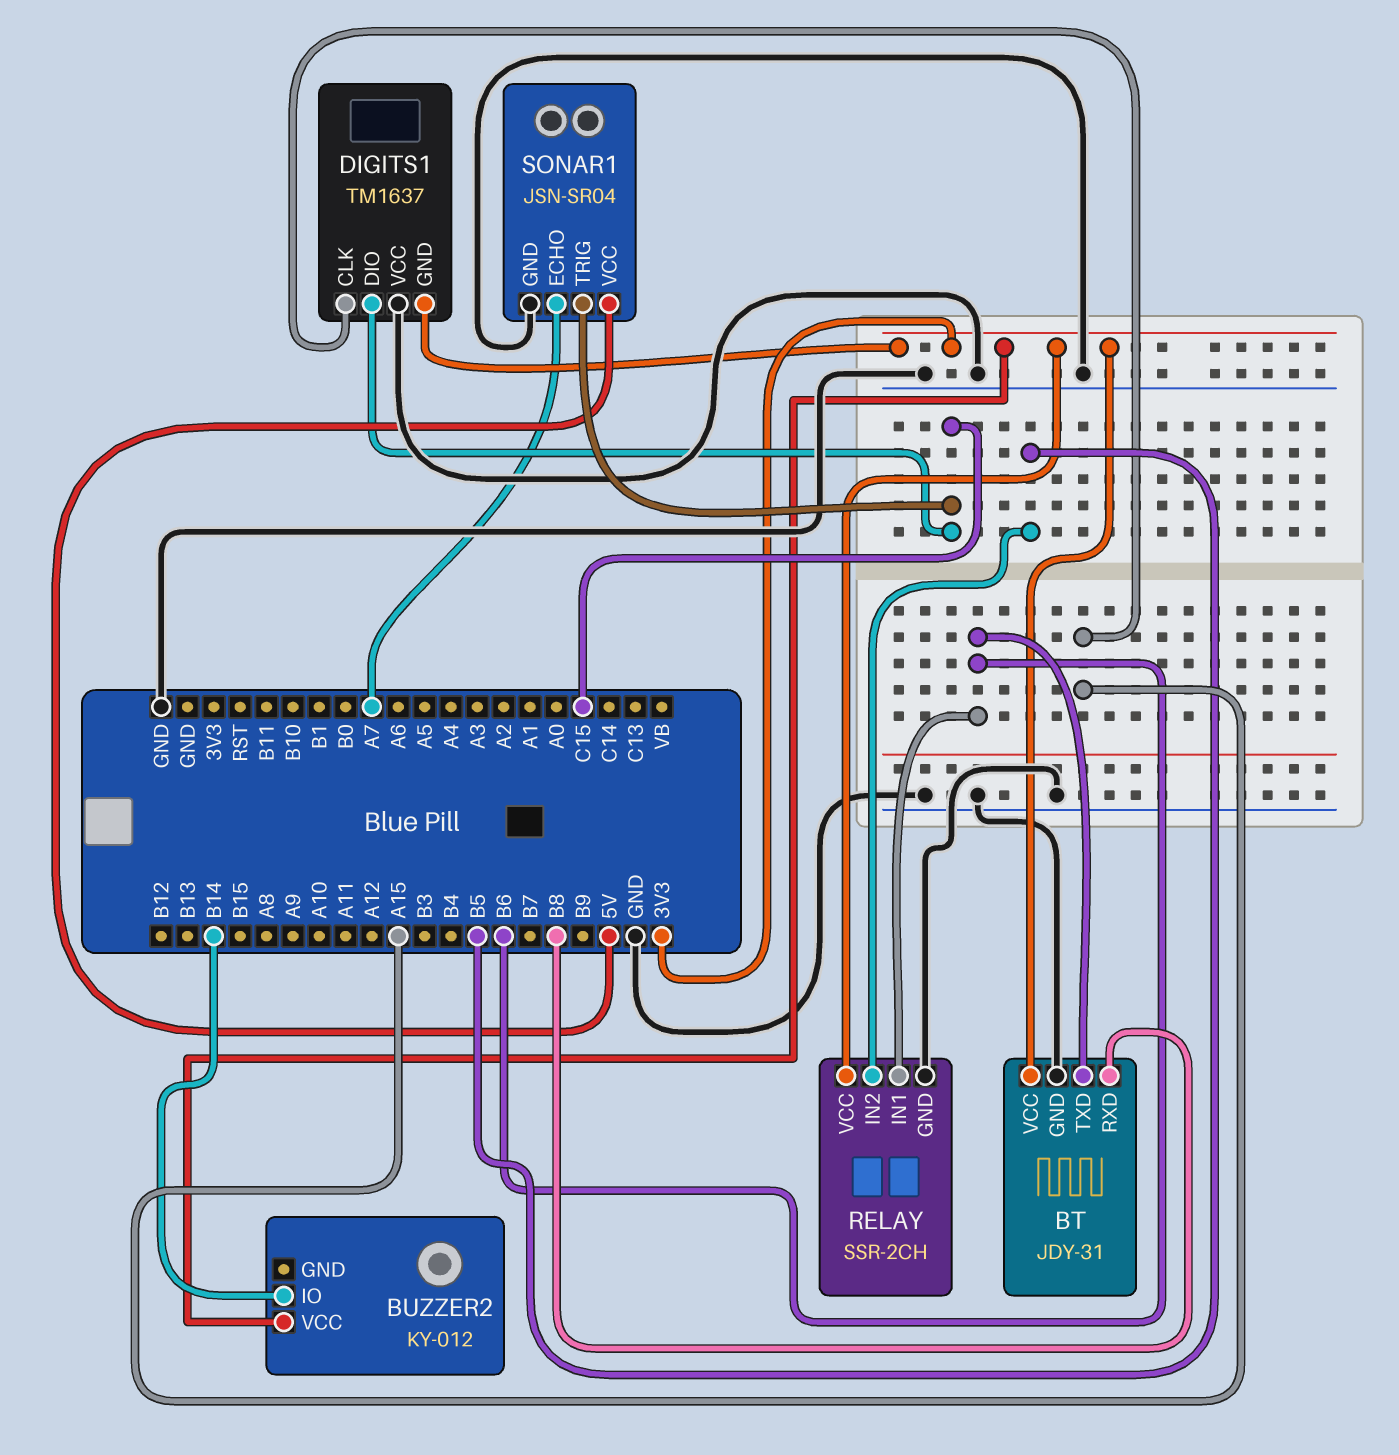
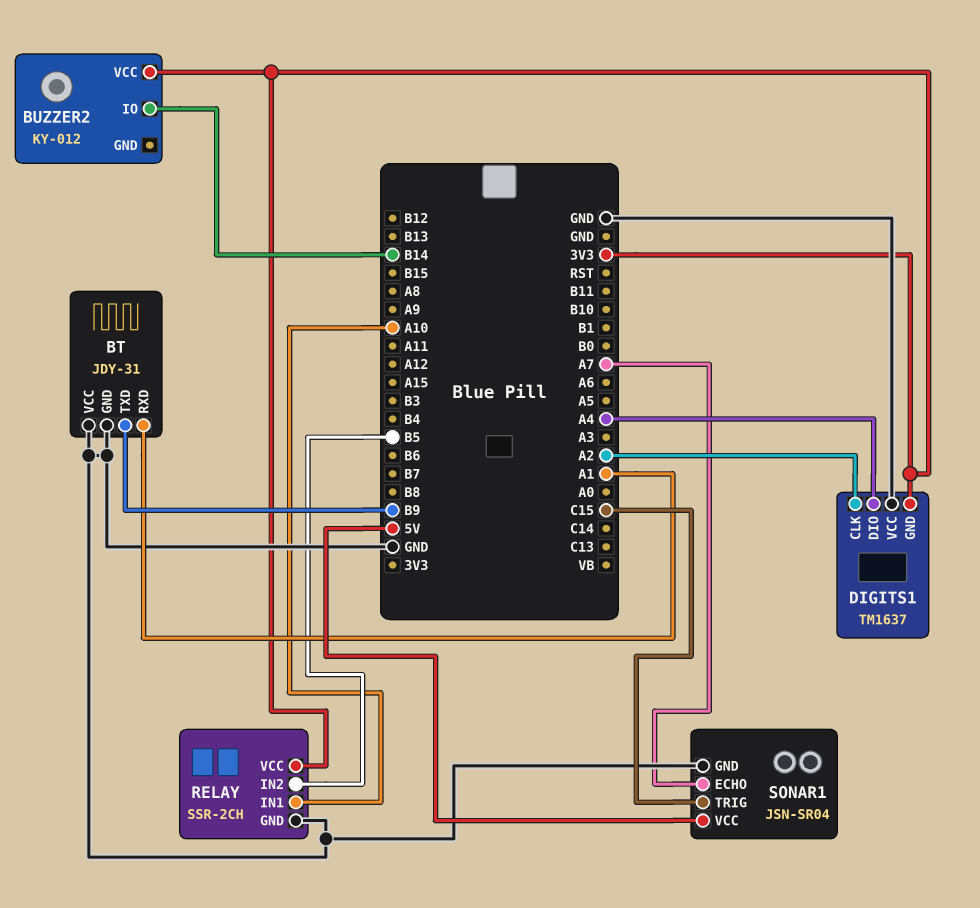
BT pin RXD: B8 -> A1
BT pin TXD: B6 -> B9
BT pin VCC: 3V3 -> GND
DIGITS1 pin CLK: A15 -> A2
DIGITS1 pin DIO: C15 -> A4
RELAY pin IN1: B6 -> A10

